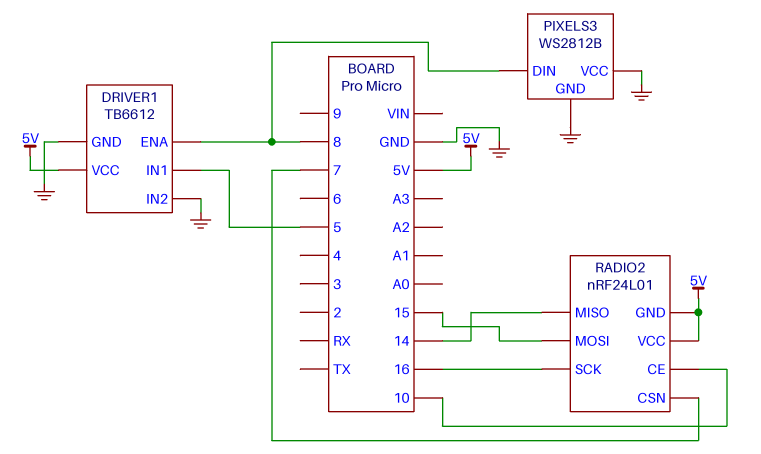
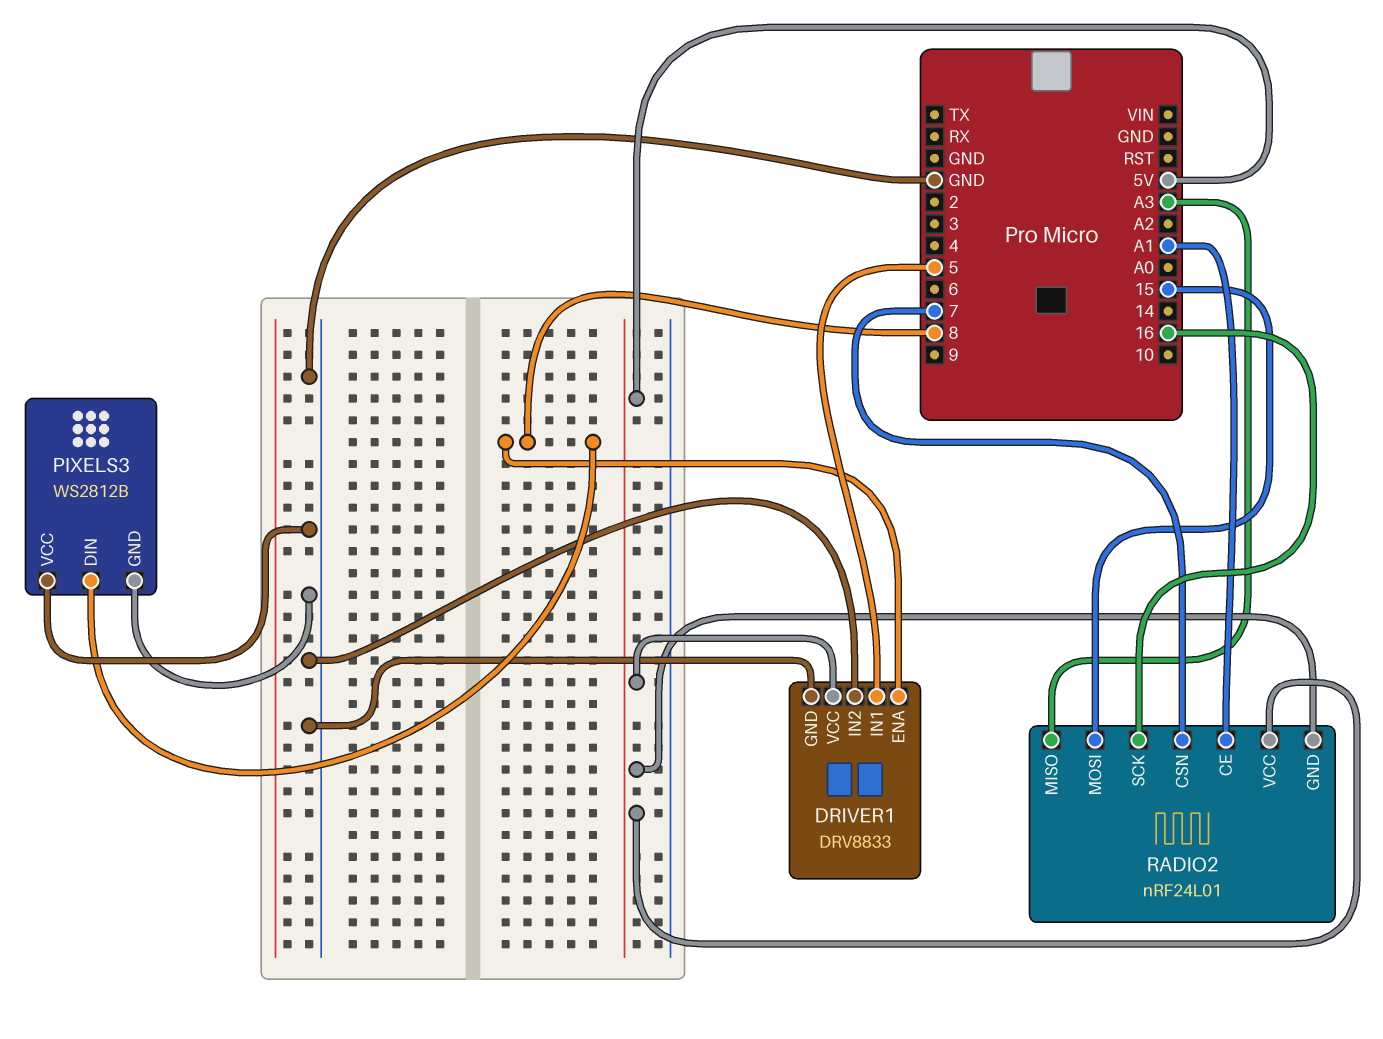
DRIVER1: TB6612 -> DRV8833
RADIO2 pin CE: 10 -> A1
RADIO2 pin MISO: 14 -> A3

